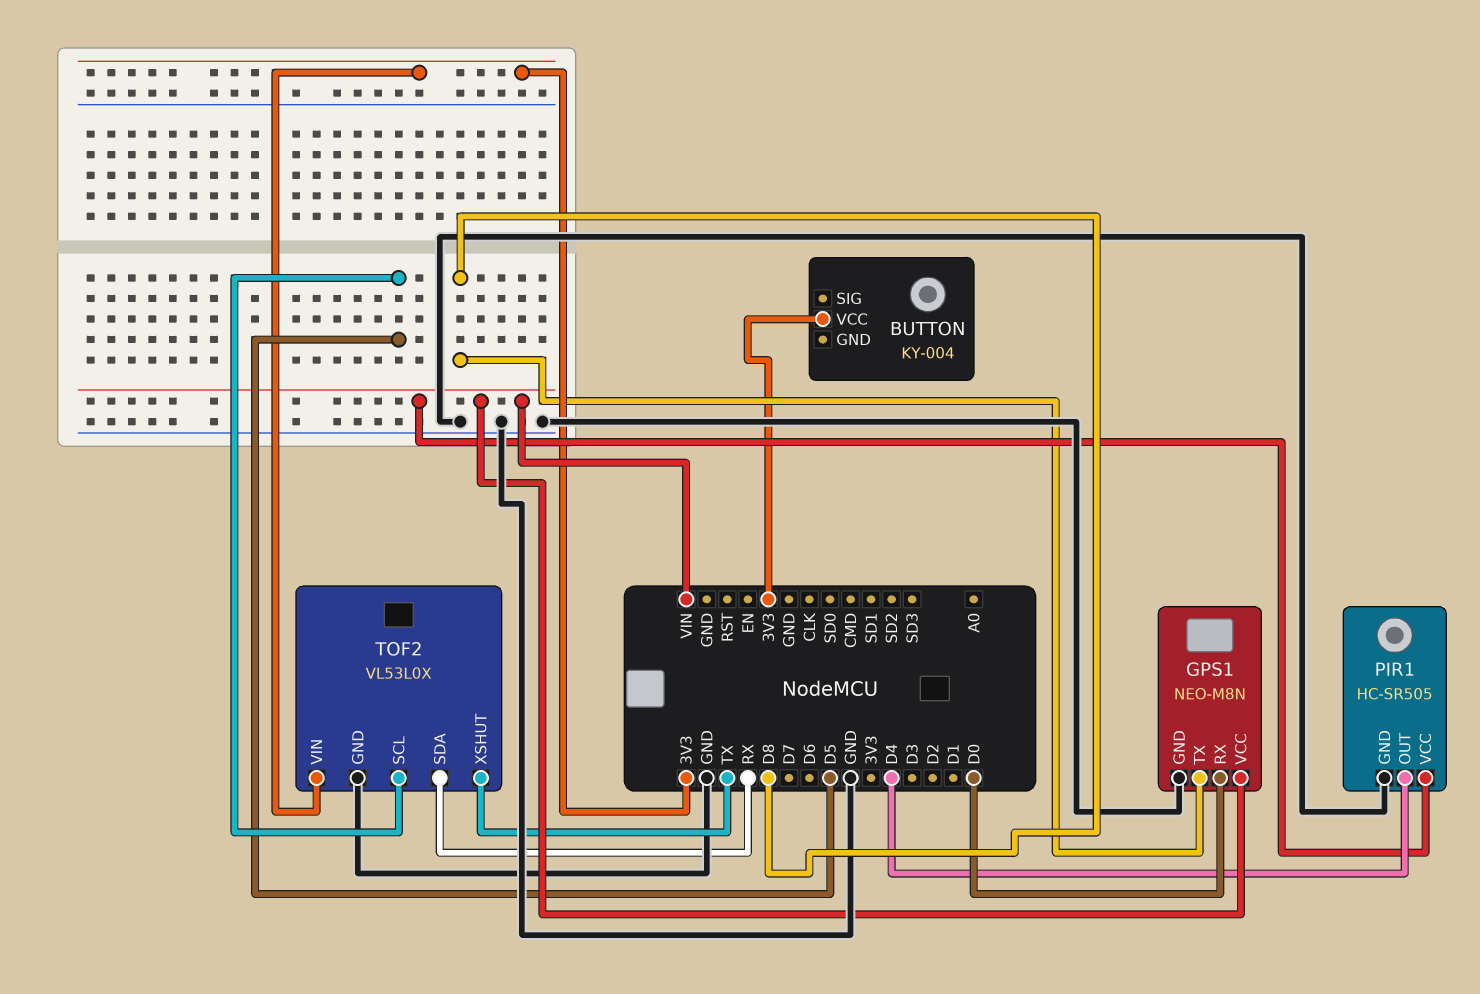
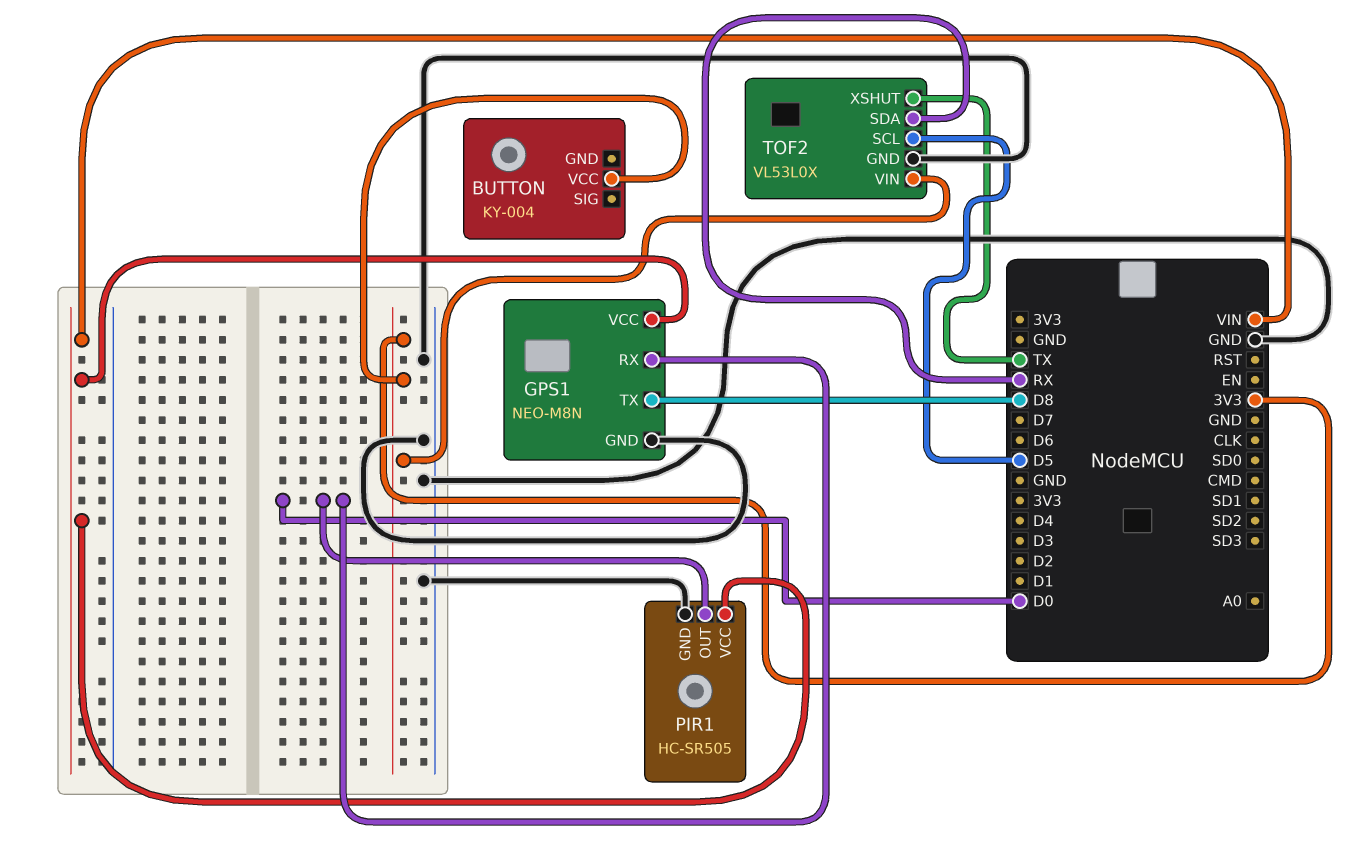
PIR1 pin OUT: D4 -> D0

